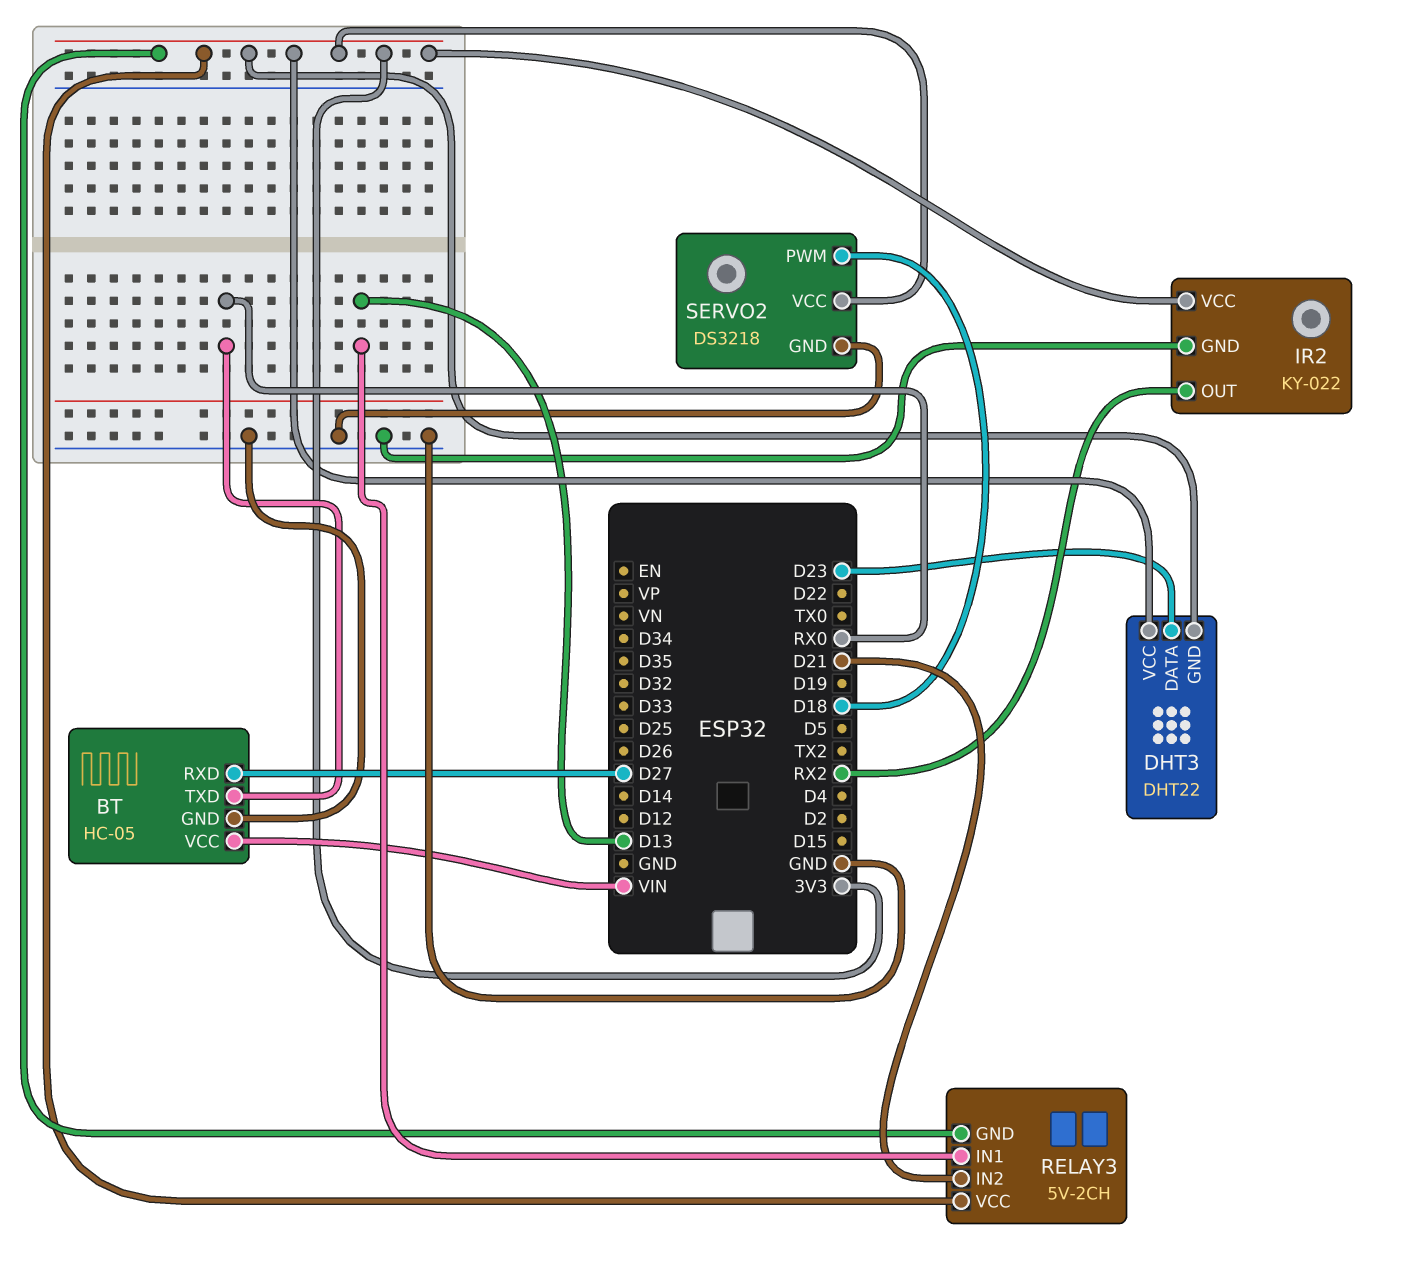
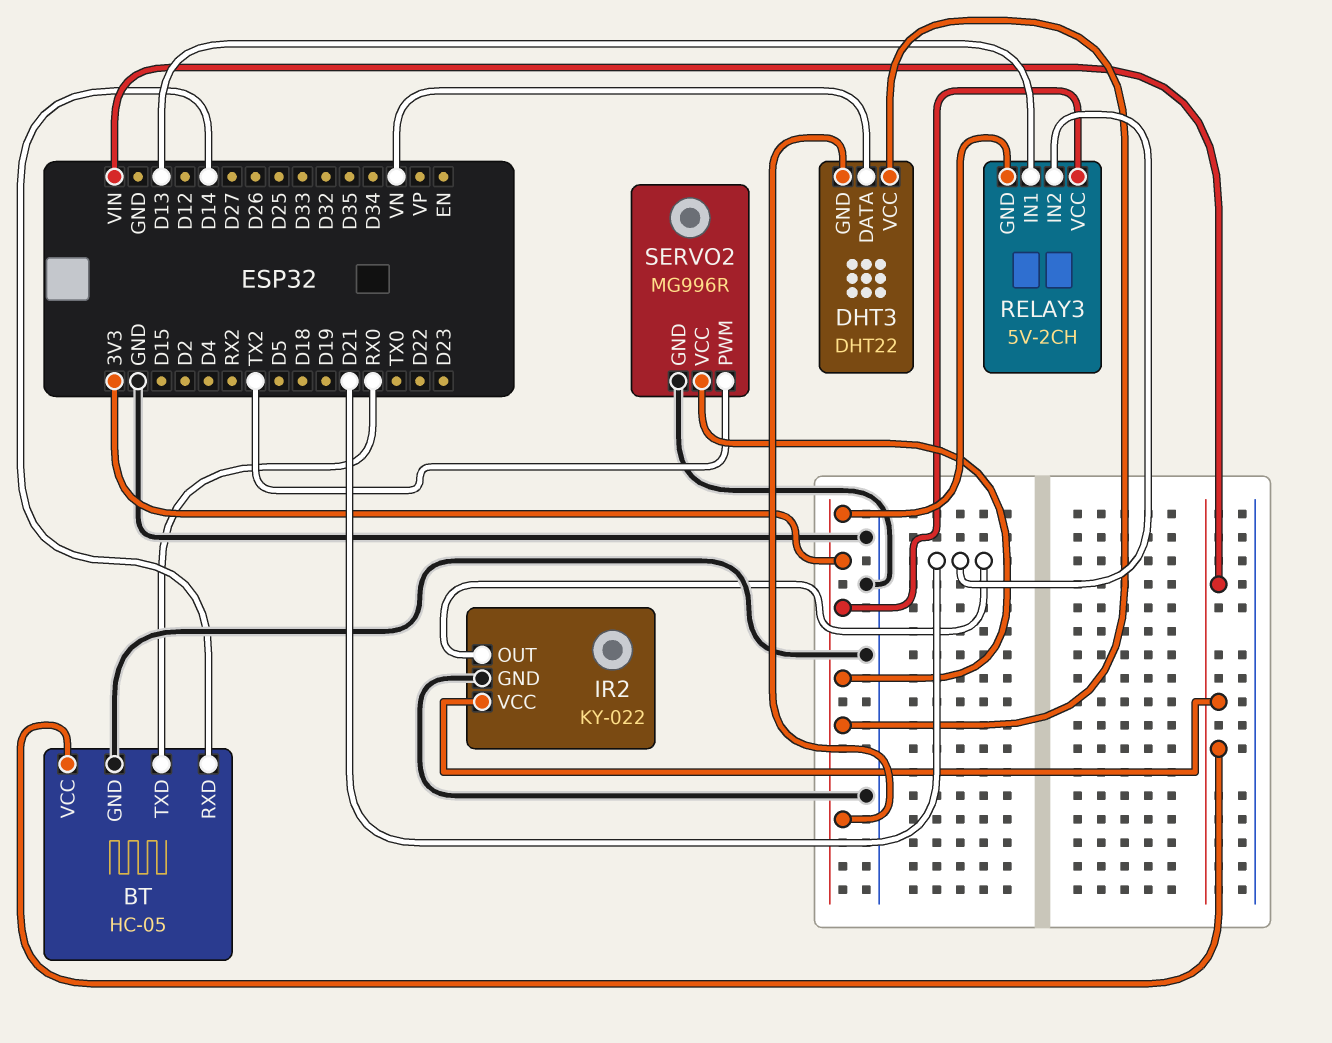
BT pin RXD: D27 -> D14
DHT3 pin DATA: D23 -> VN
IR2 pin OUT: RX2 -> D21
IR2 pin VCC: 3V3 -> VIN
SERVO2: DS3218 -> MG996R
SERVO2 pin PWM: D18 -> TX2

